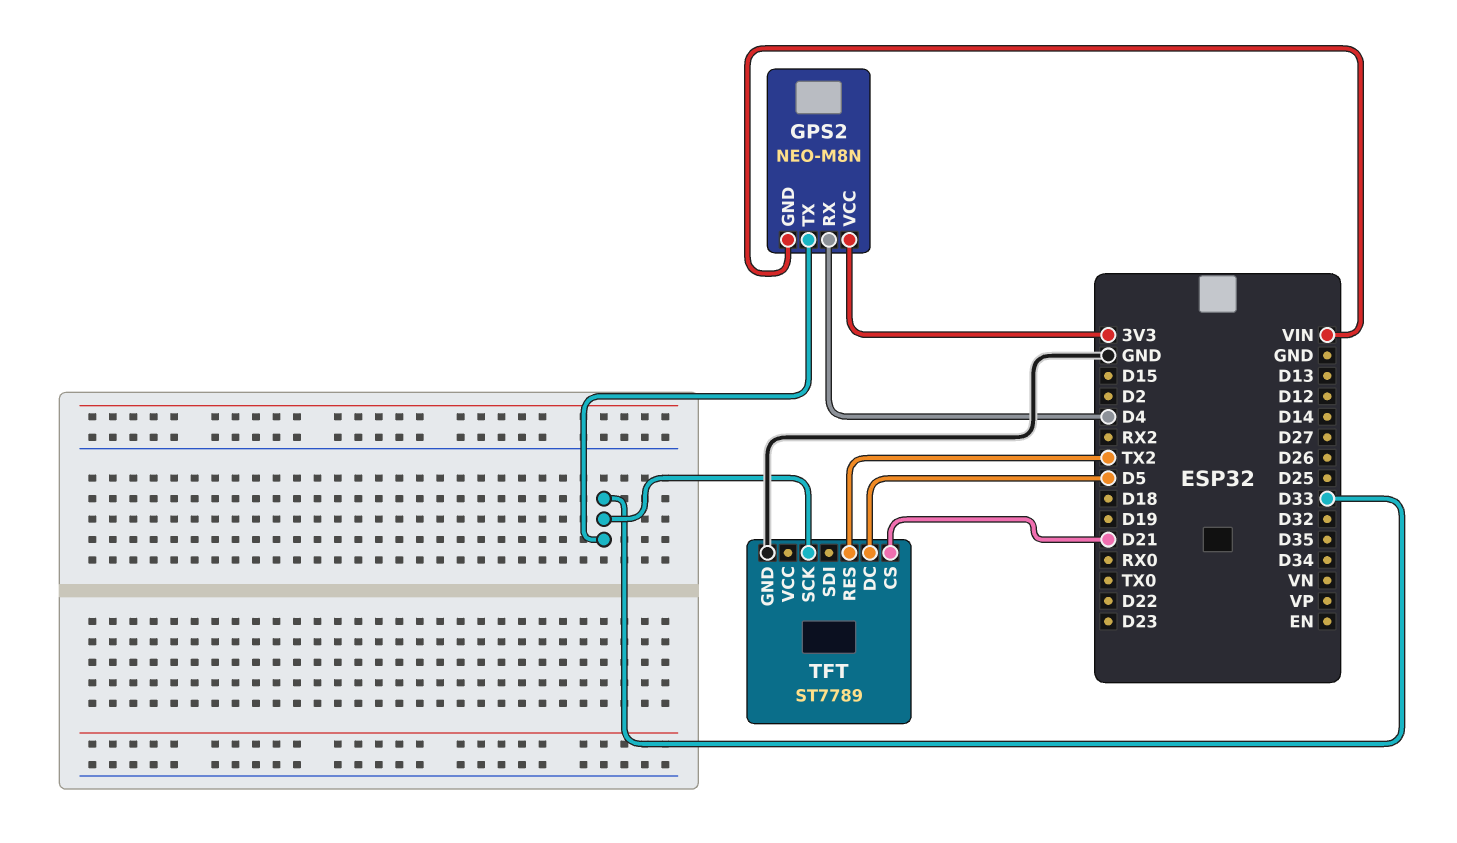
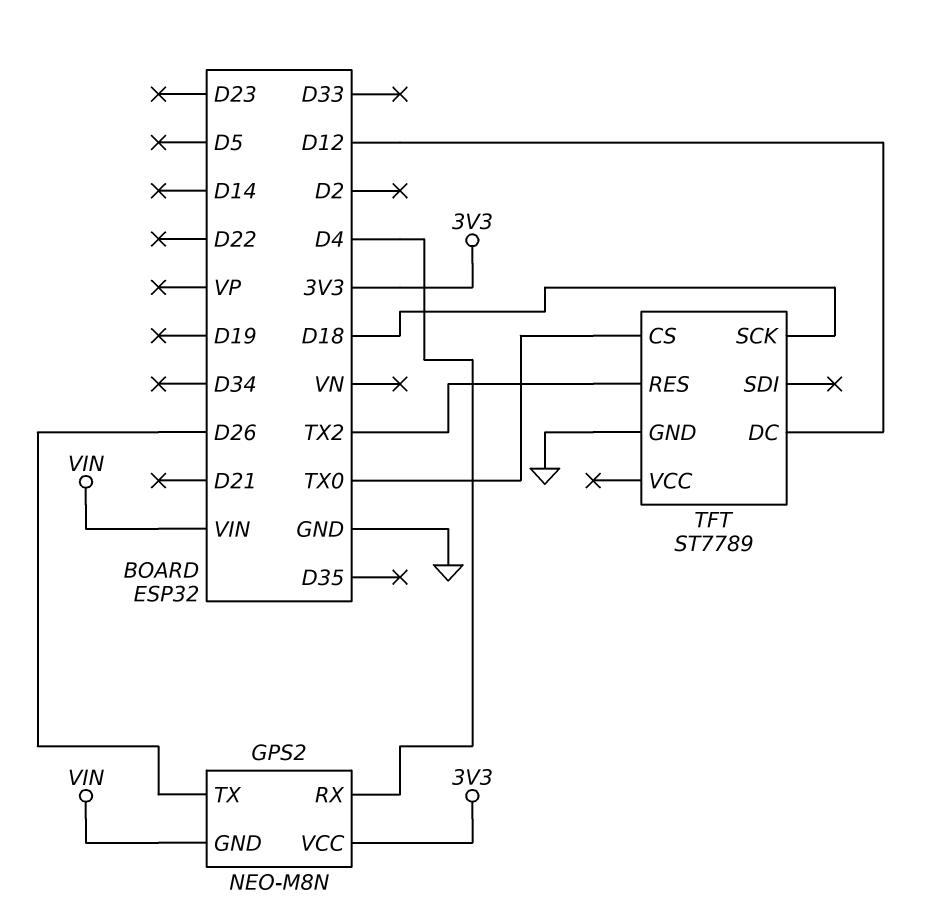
GPS2 pin TX: D33 -> D26
TFT pin CS: D21 -> TX0
TFT pin DC: D5 -> D12
TFT pin SCK: D33 -> D18

